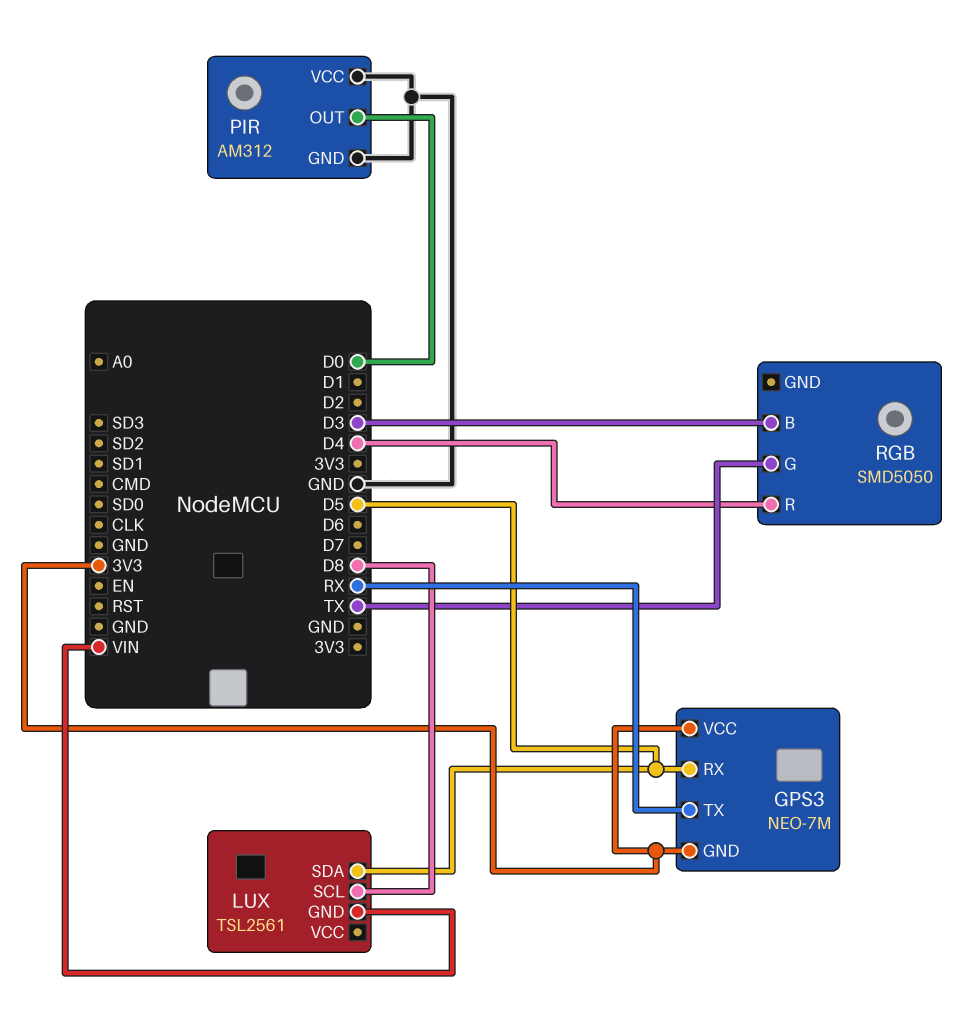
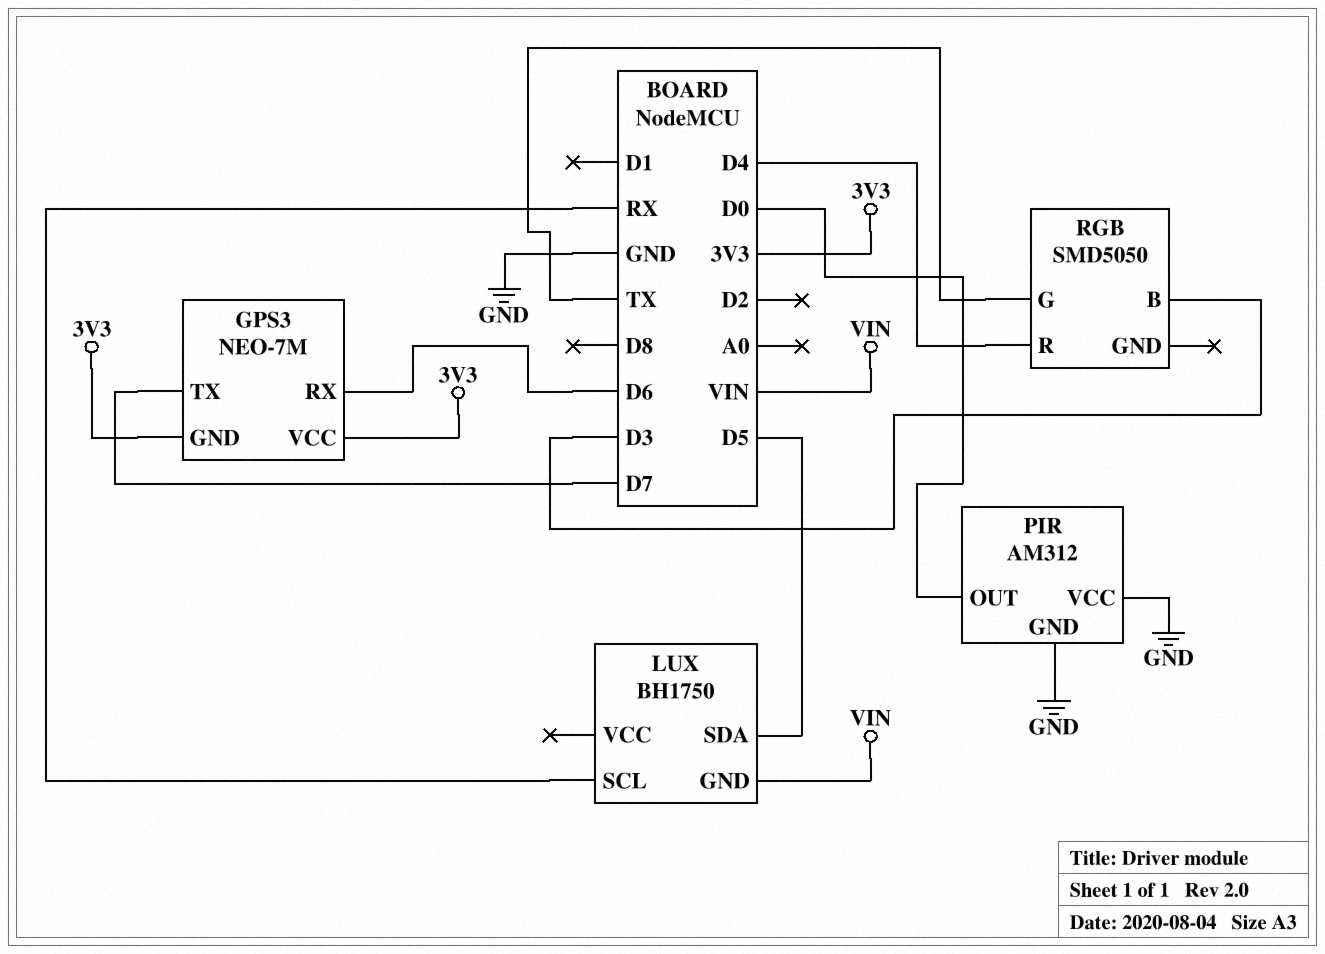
GPS3 pin RX: D5 -> D6
GPS3 pin TX: RX -> D7
LUX: TSL2561 -> BH1750
LUX pin SCL: D8 -> RX

